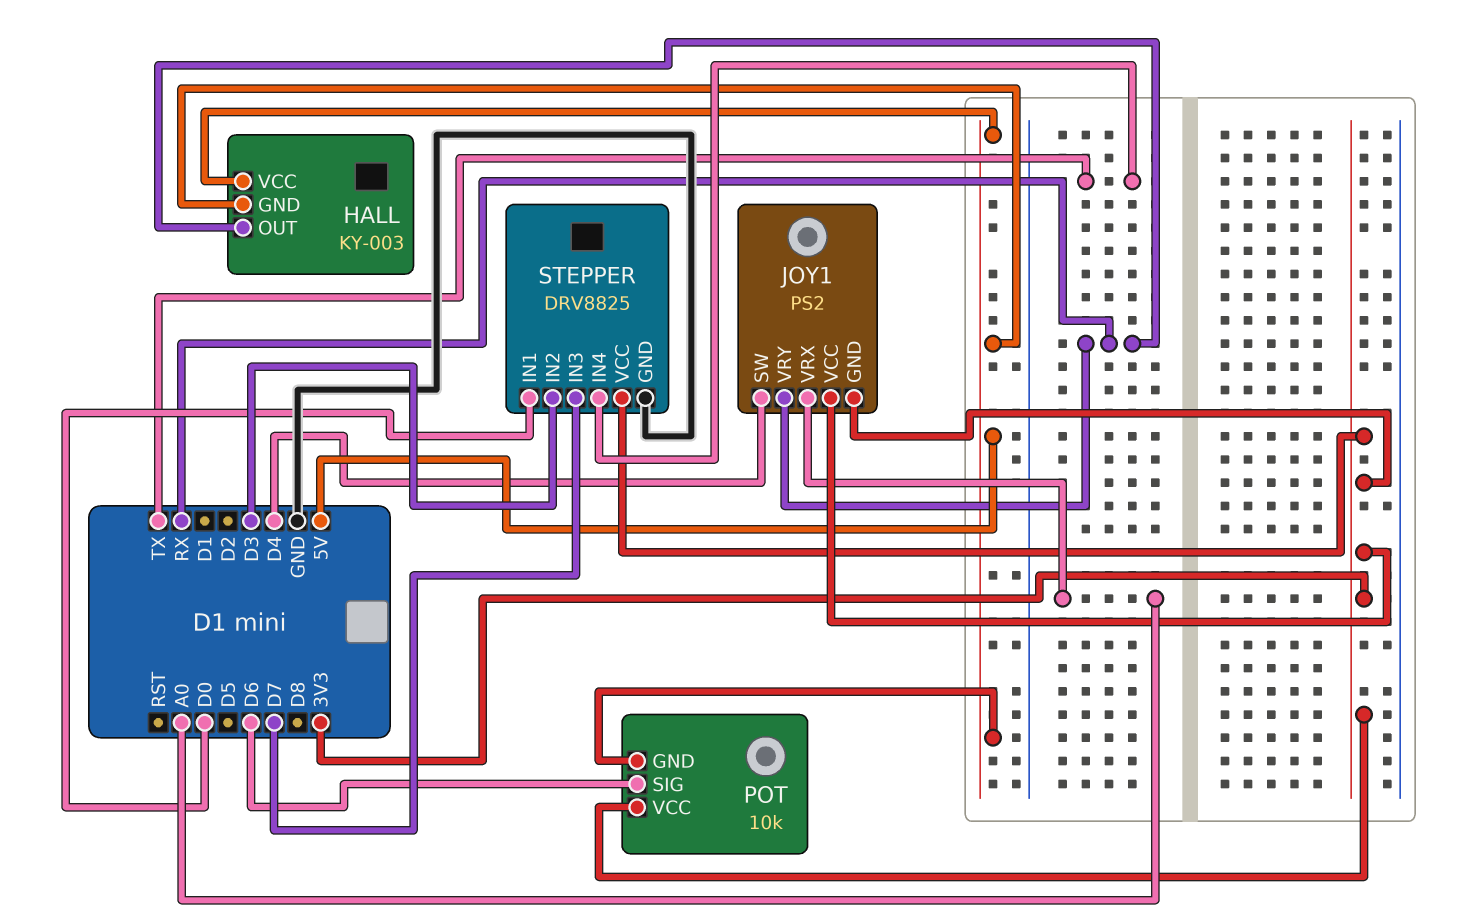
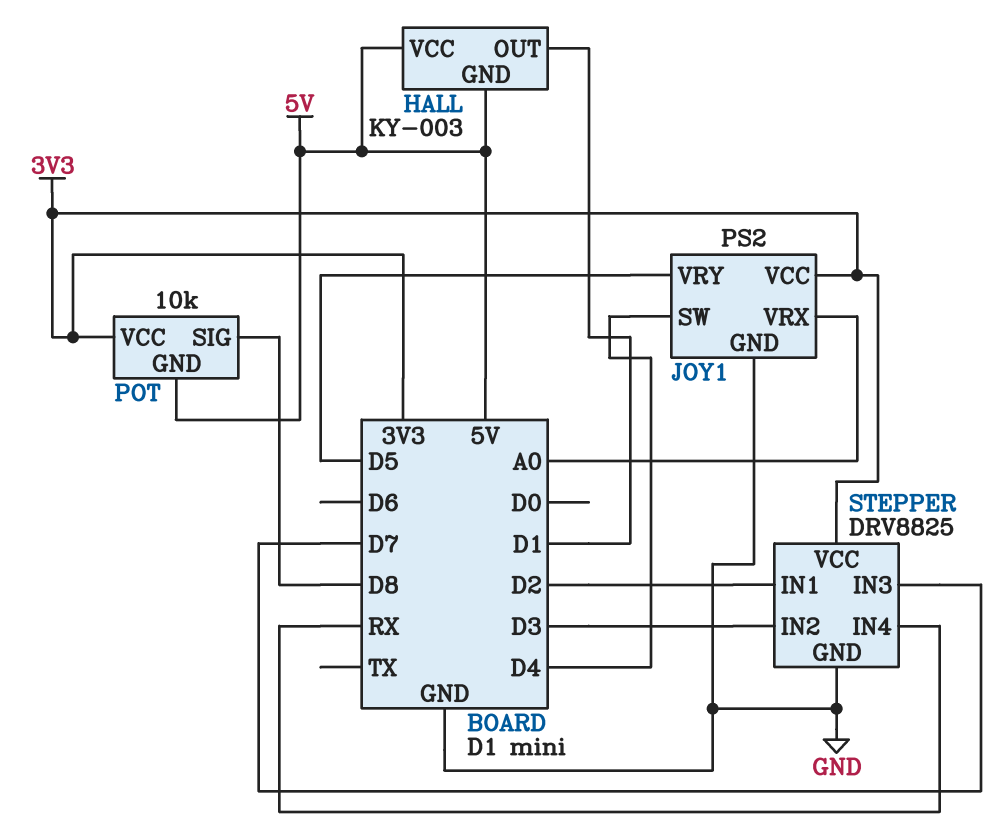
HALL pin OUT: RX -> D1
JOY1 pin GND: 3V3 -> GND
JOY1 pin VRY: RX -> D5
POT pin SIG: D6 -> D8
STEPPER pin IN1: D0 -> D2
STEPPER pin IN4: TX -> RX

